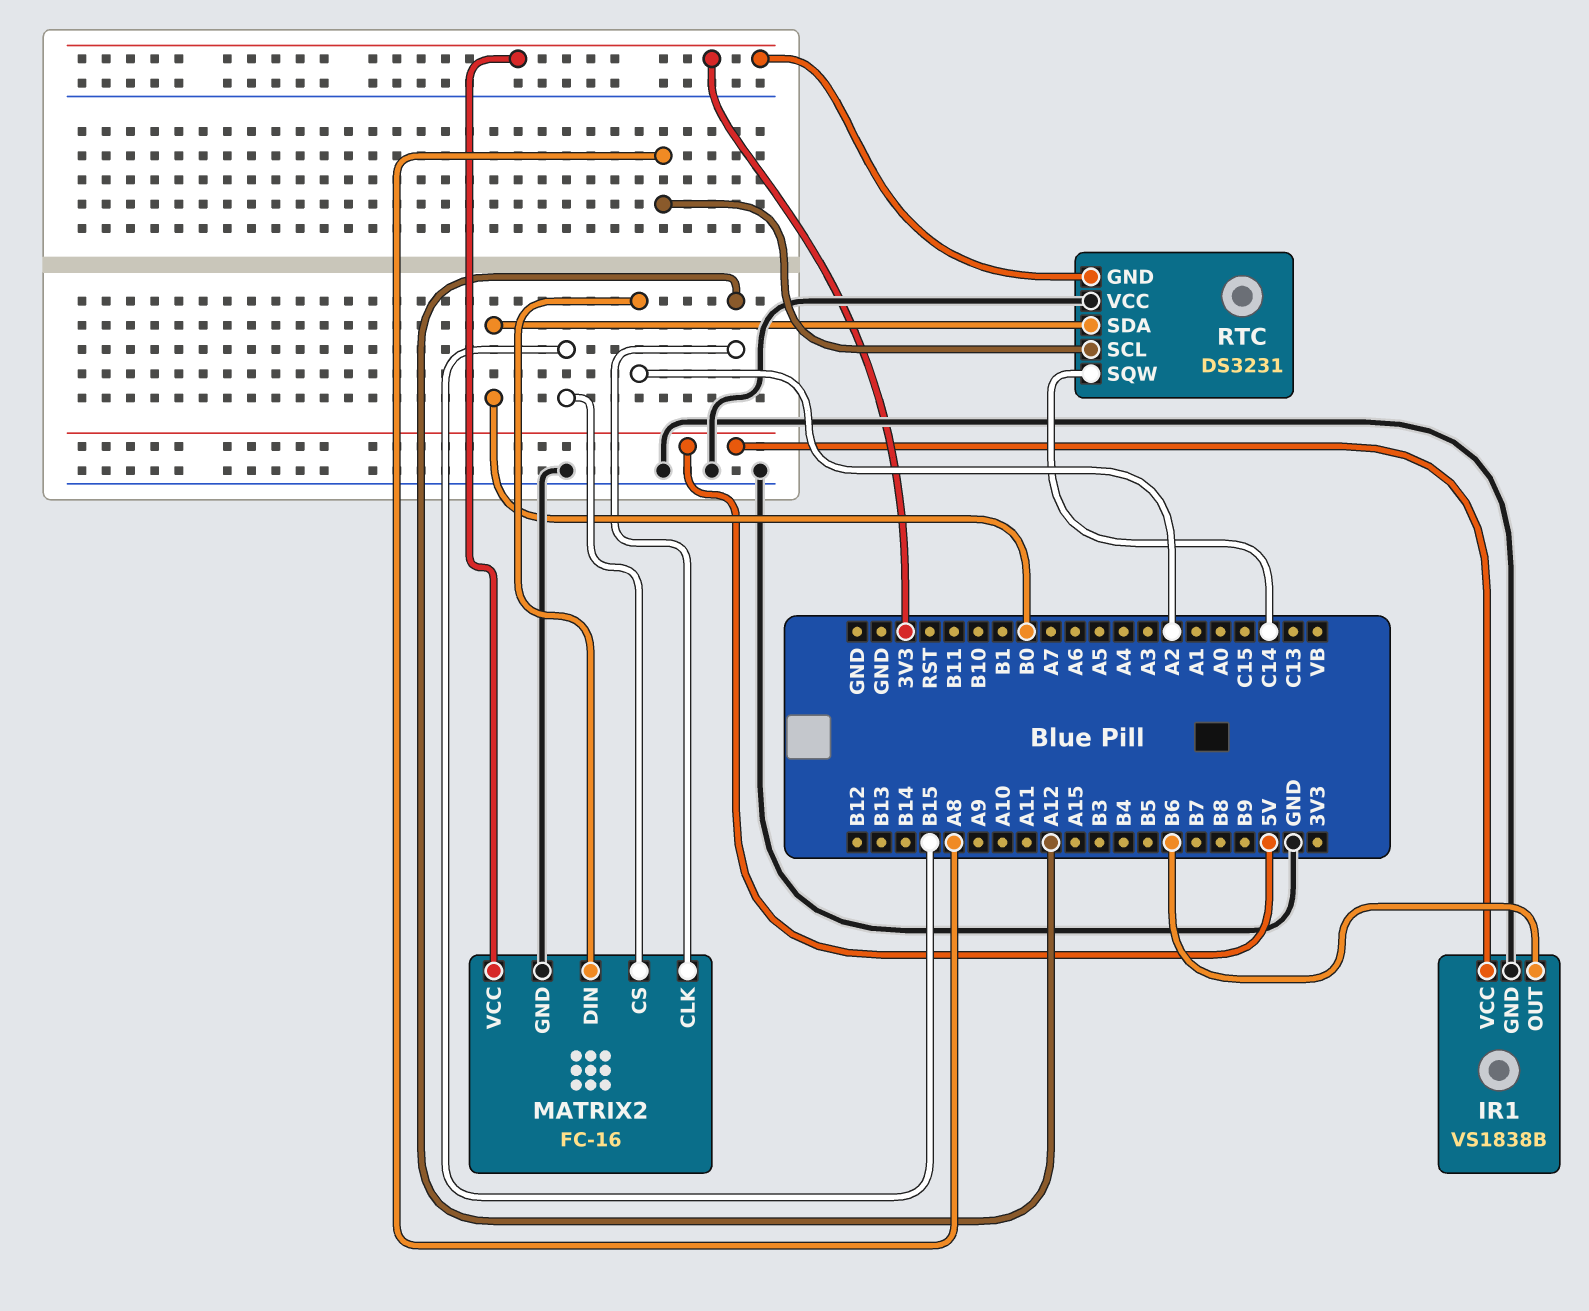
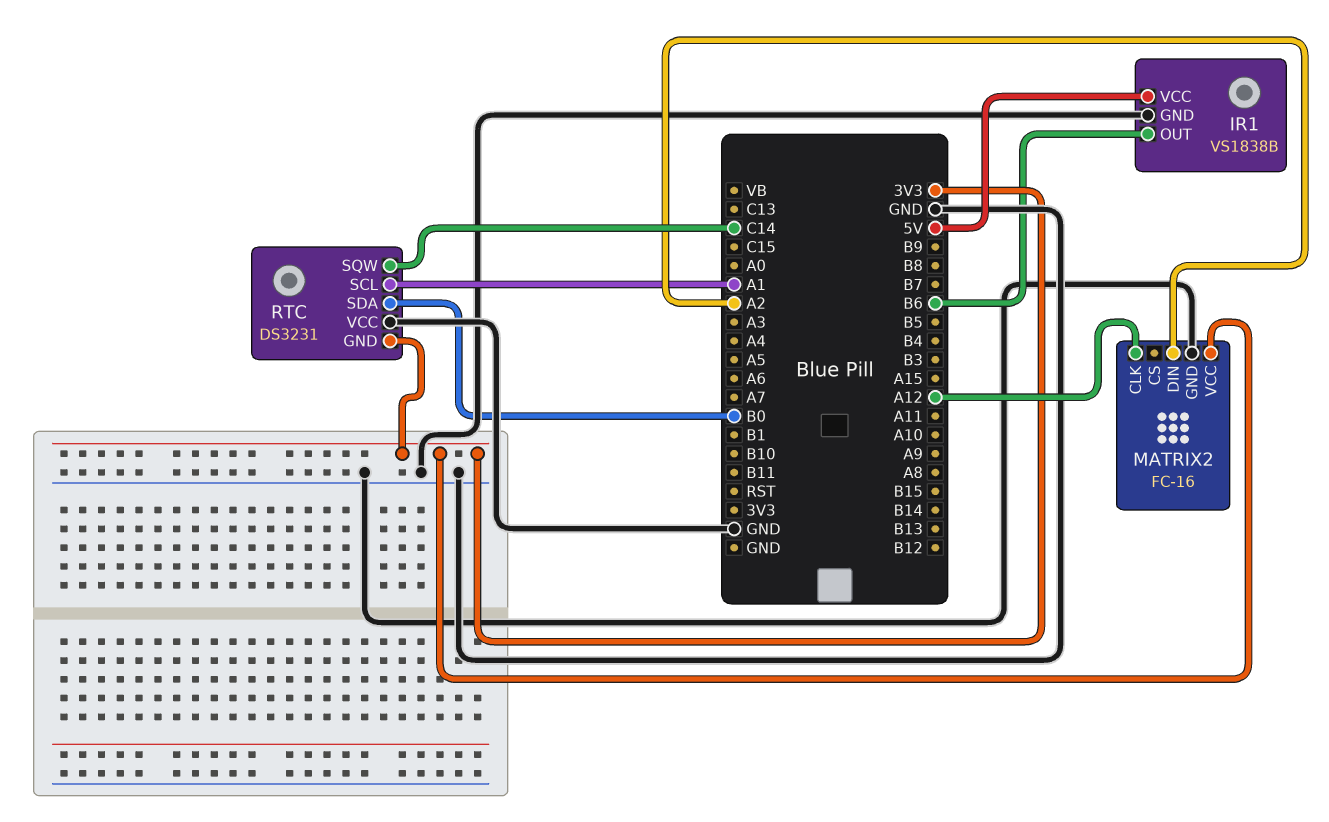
MATRIX2 pin CS: B15 -> none
RTC pin SCL: A8 -> A1

